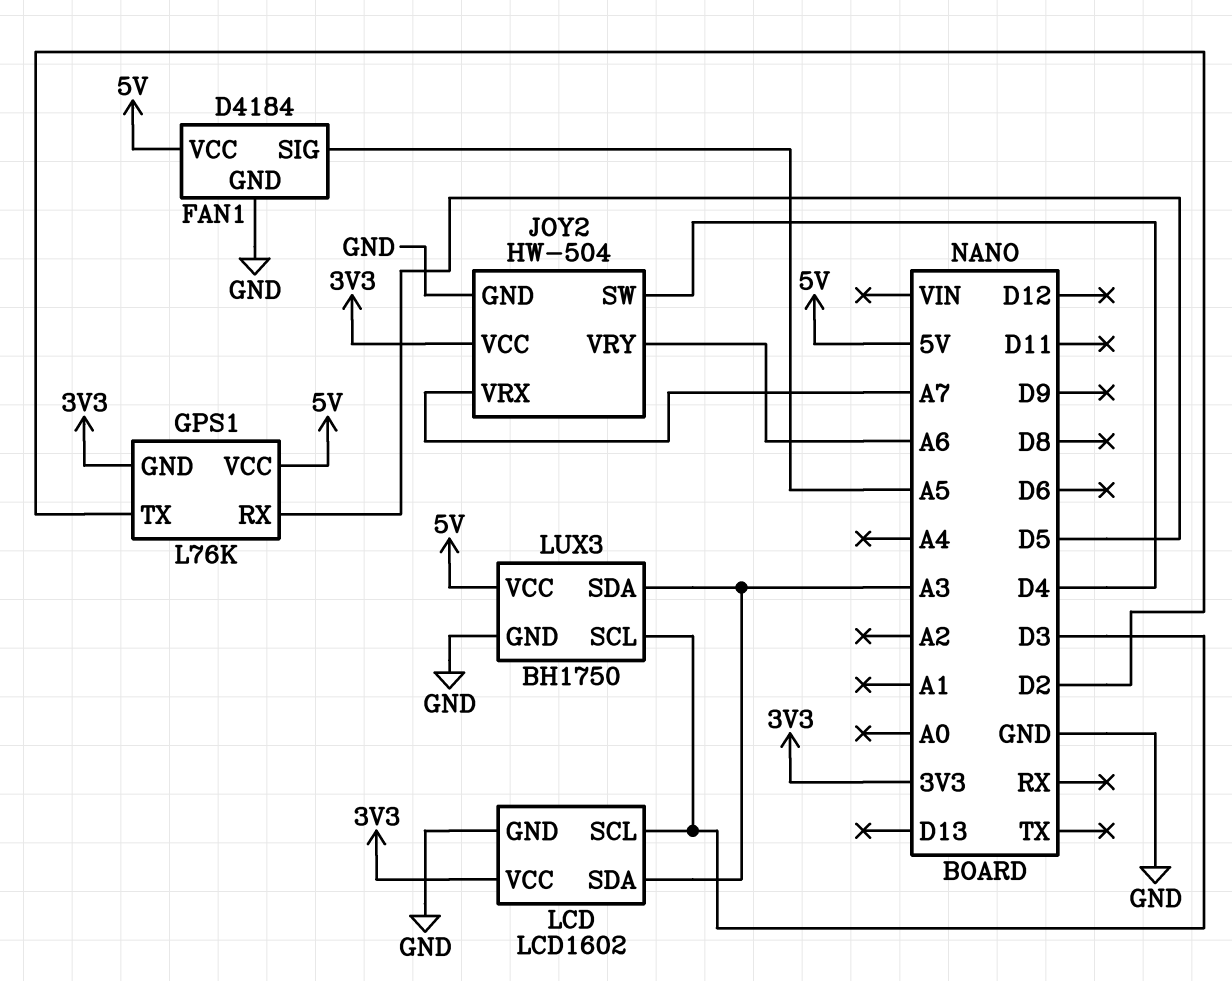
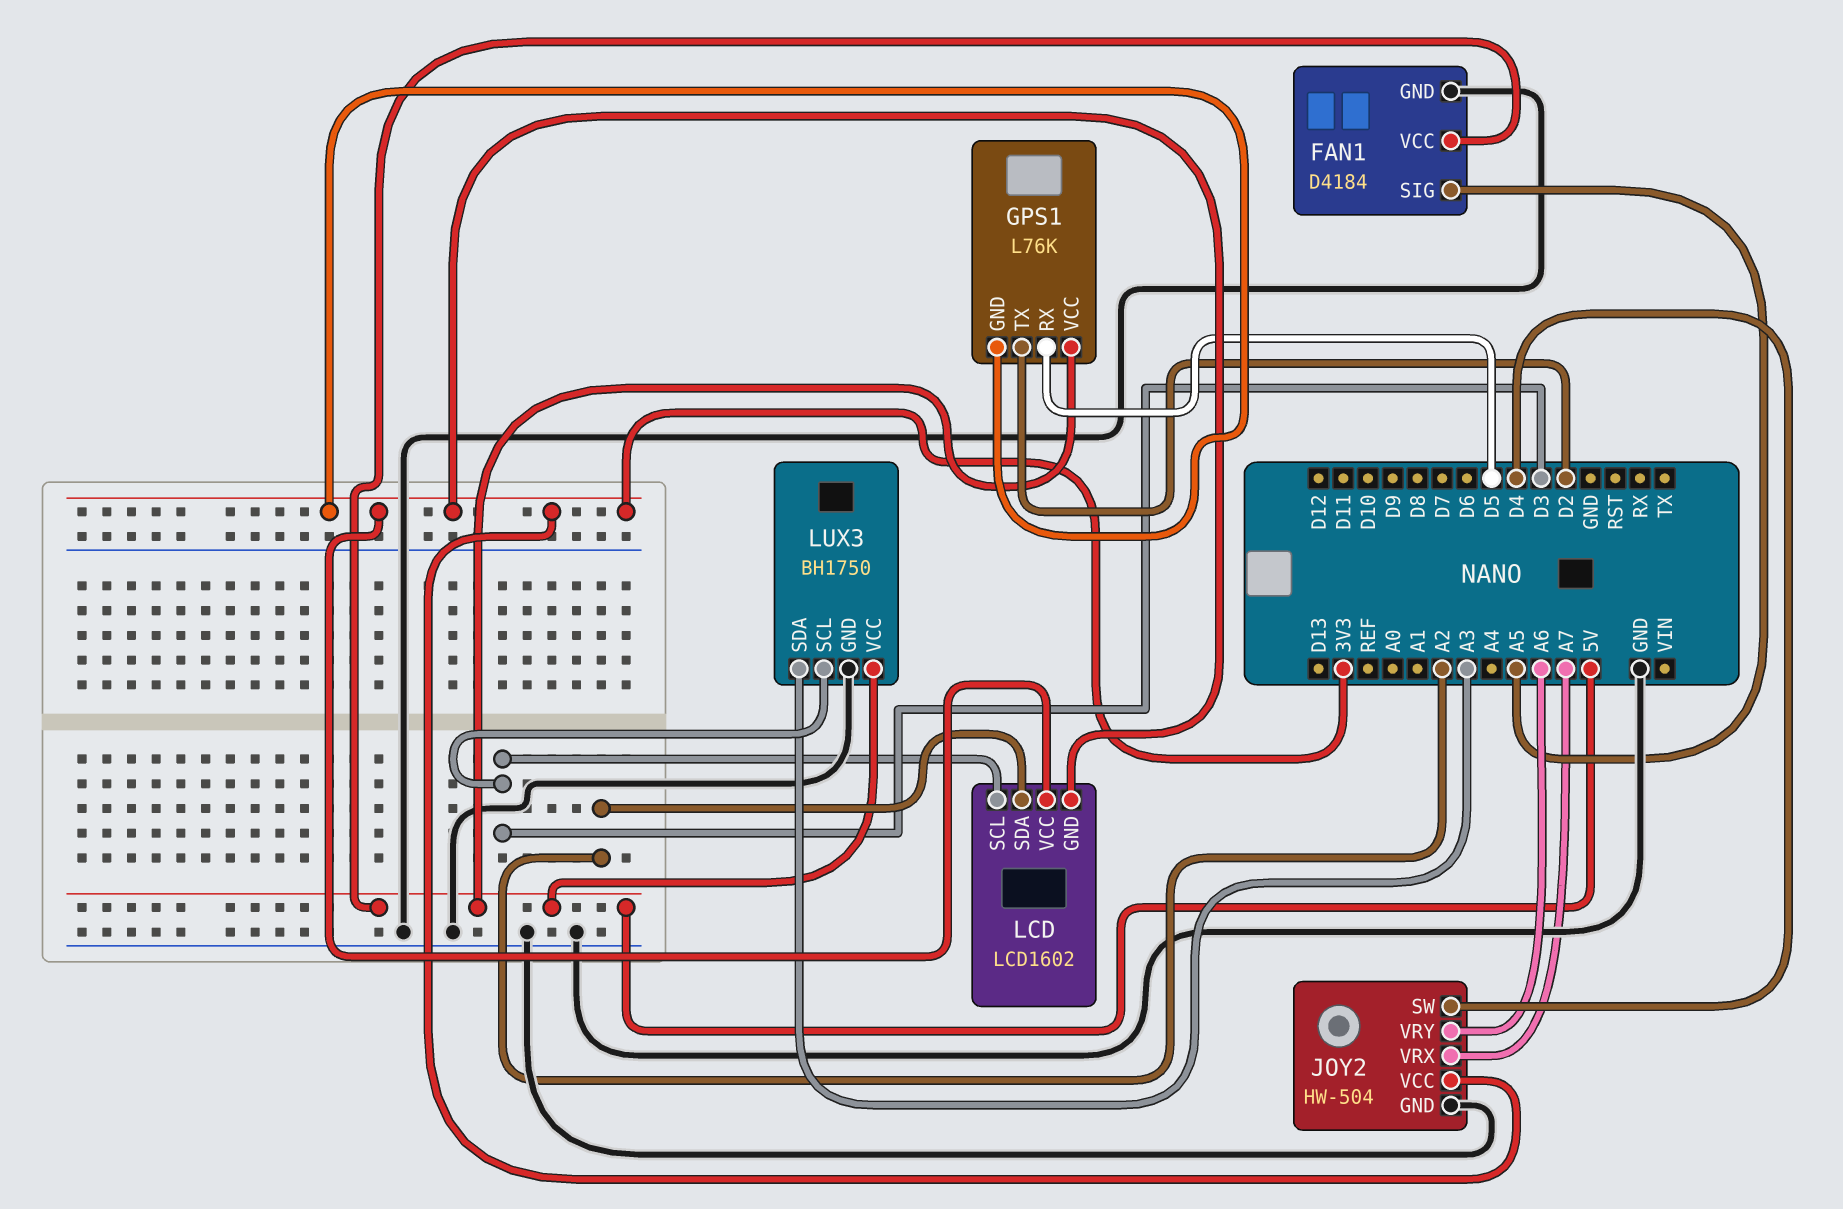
LCD pin GND: GND -> 3V3
LCD pin SDA: A3 -> A2

